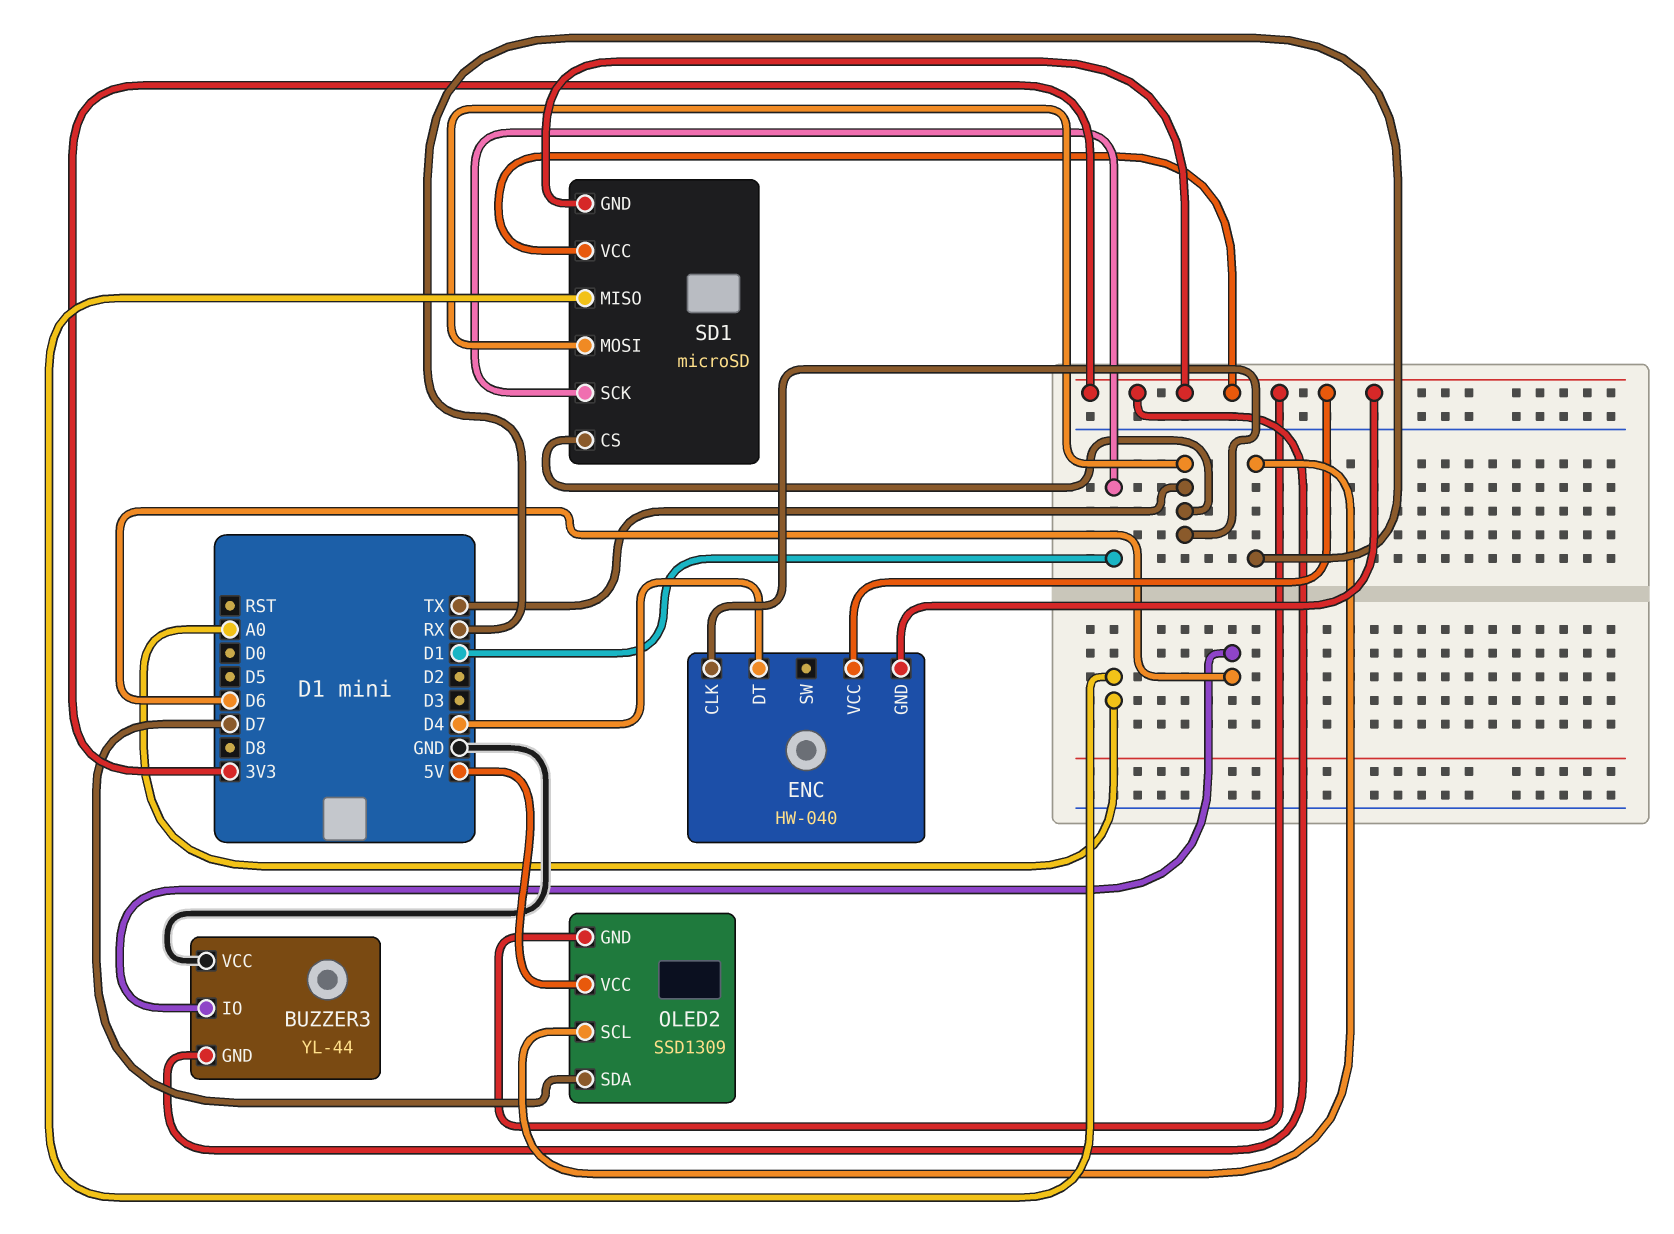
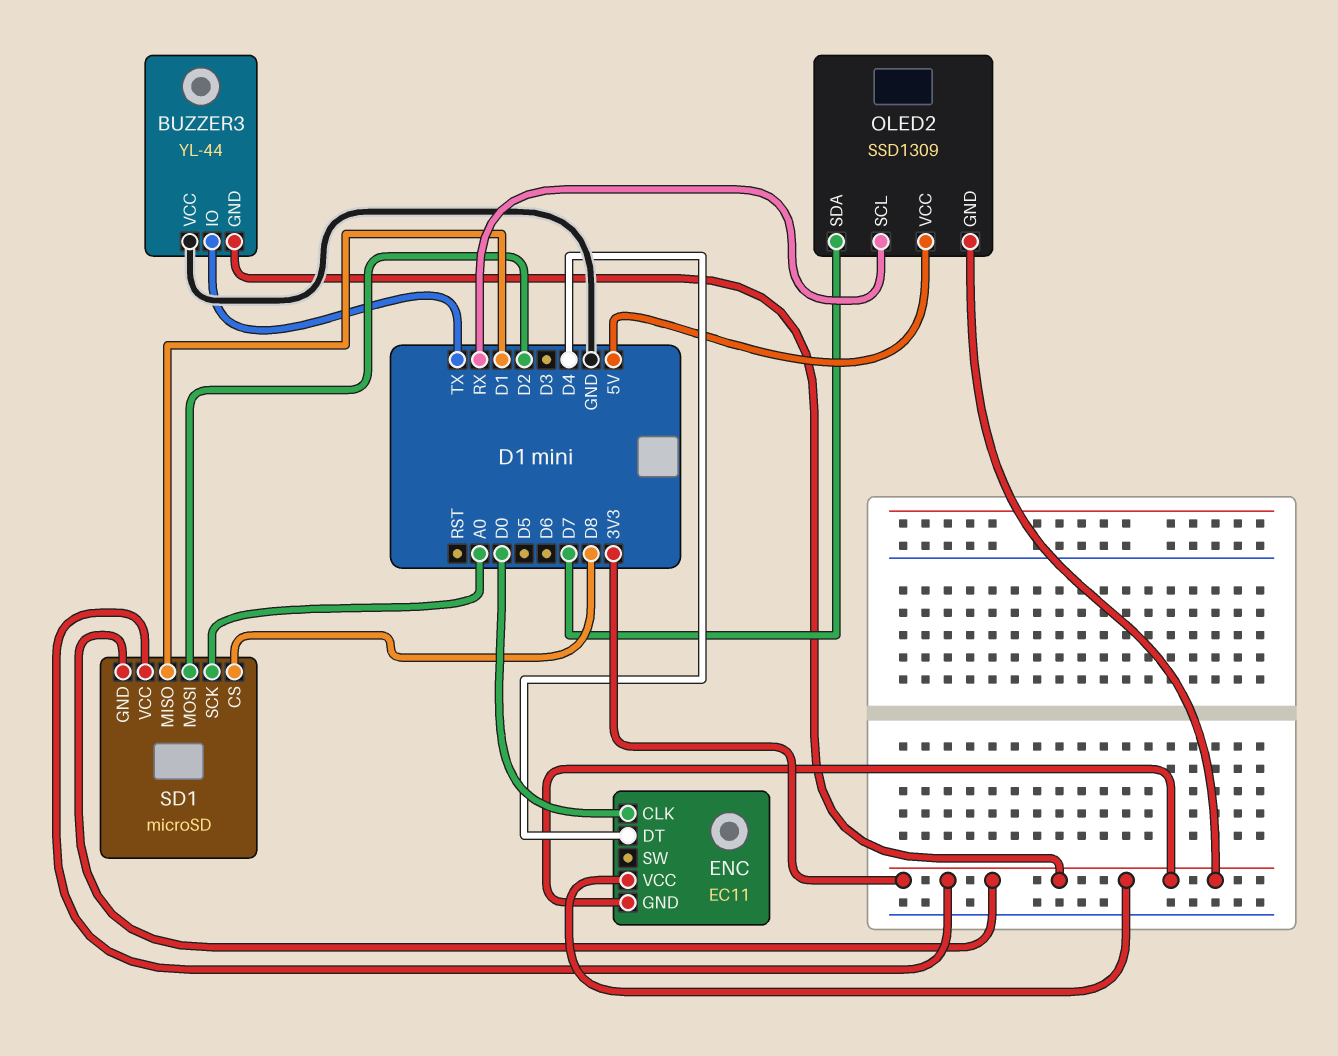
BUZZER3 pin IO: D6 -> TX
ENC: HW-040 -> EC11
ENC pin CLK: TX -> D0
SD1 pin CS: TX -> D8
SD1 pin MISO: A0 -> D1
SD1 pin MOSI: TX -> D2
SD1 pin SCK: D1 -> A0

